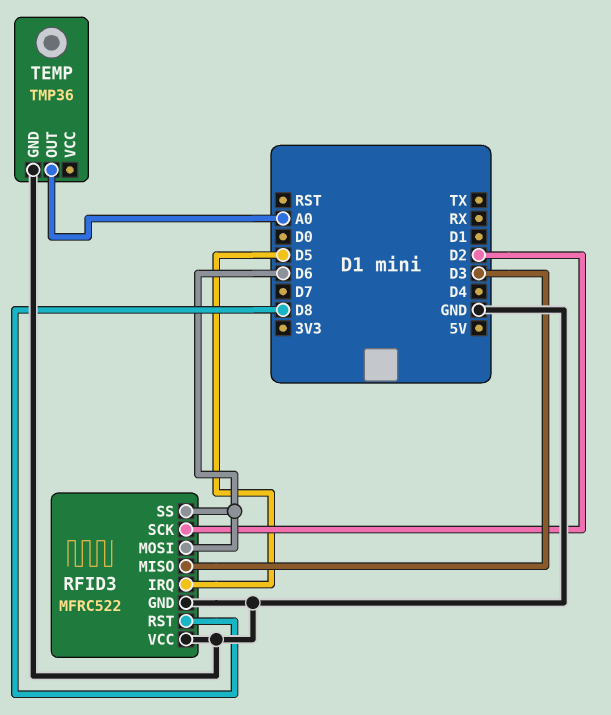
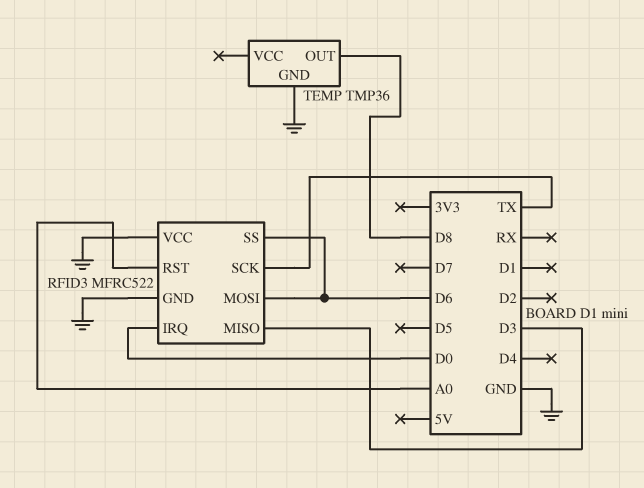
RFID3 pin IRQ: D5 -> D0
RFID3 pin RST: D8 -> A0
RFID3 pin SCK: D2 -> TX
TEMP pin OUT: A0 -> D8

